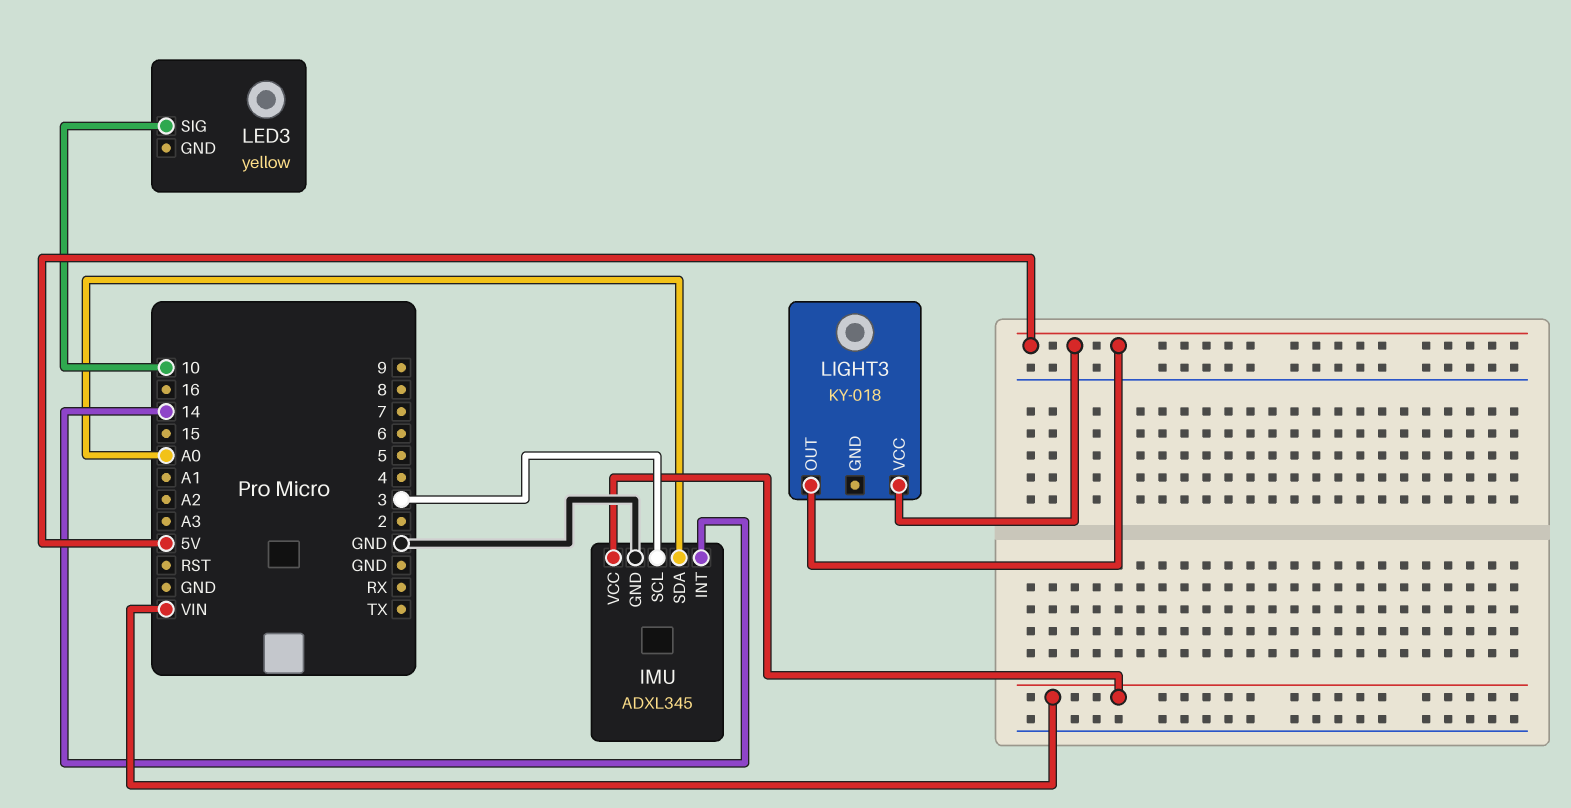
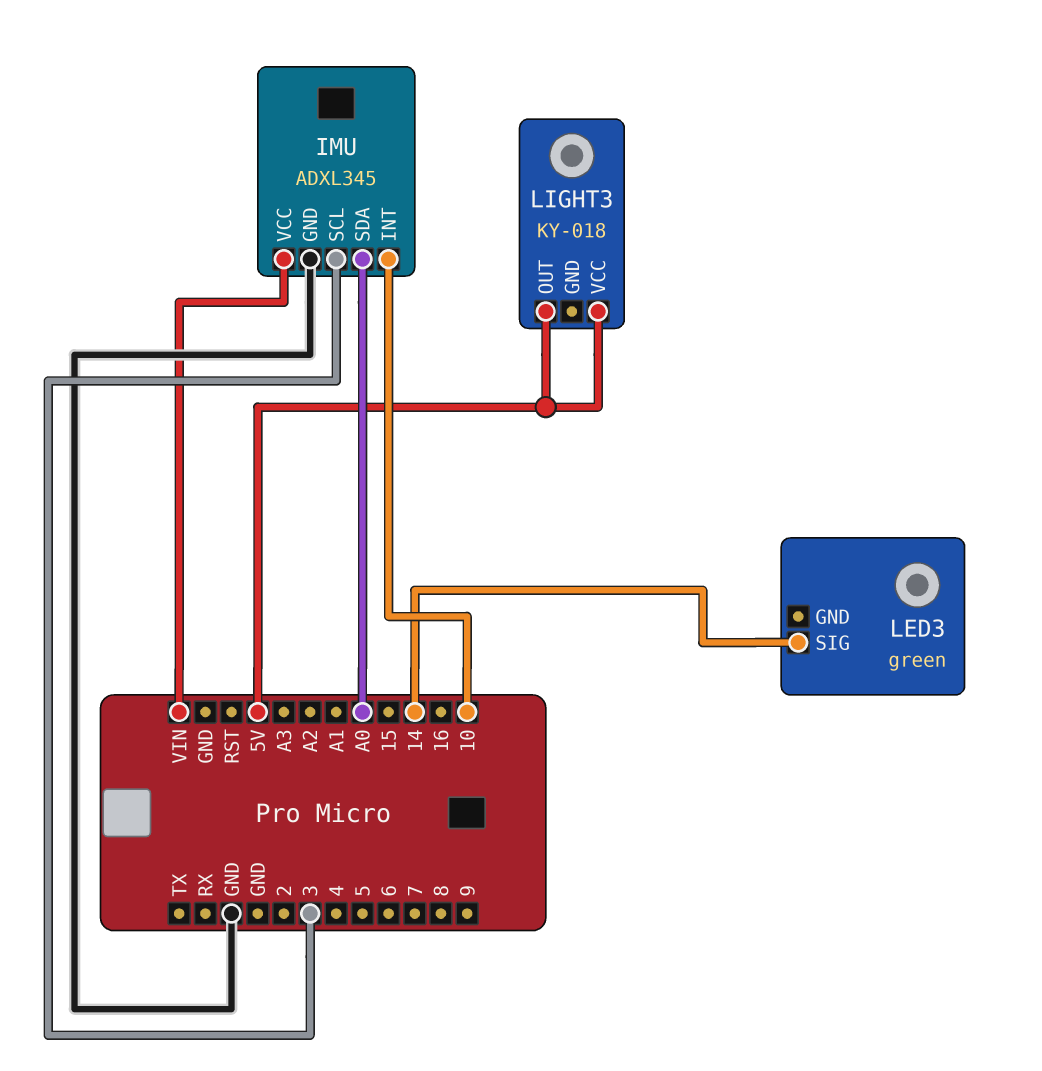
IMU pin INT: 14 -> 10
LED3: yellow -> green
LED3 pin SIG: 10 -> 14

